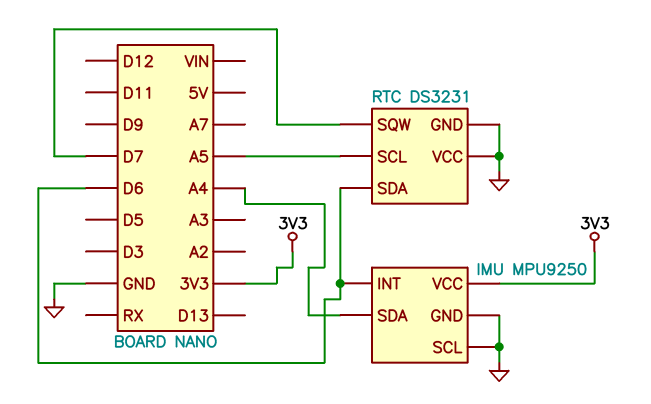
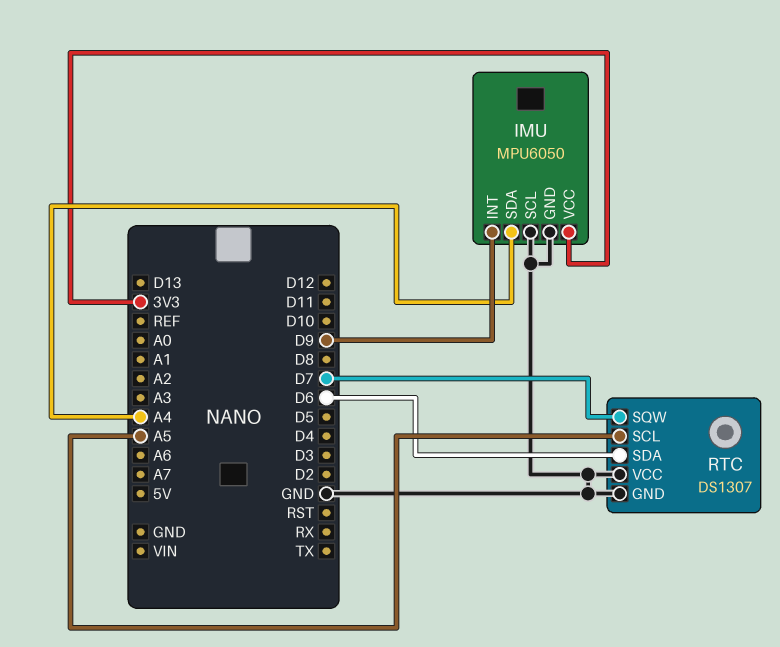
IMU: MPU9250 -> MPU6050
IMU pin INT: D6 -> D9
RTC: DS3231 -> DS1307

